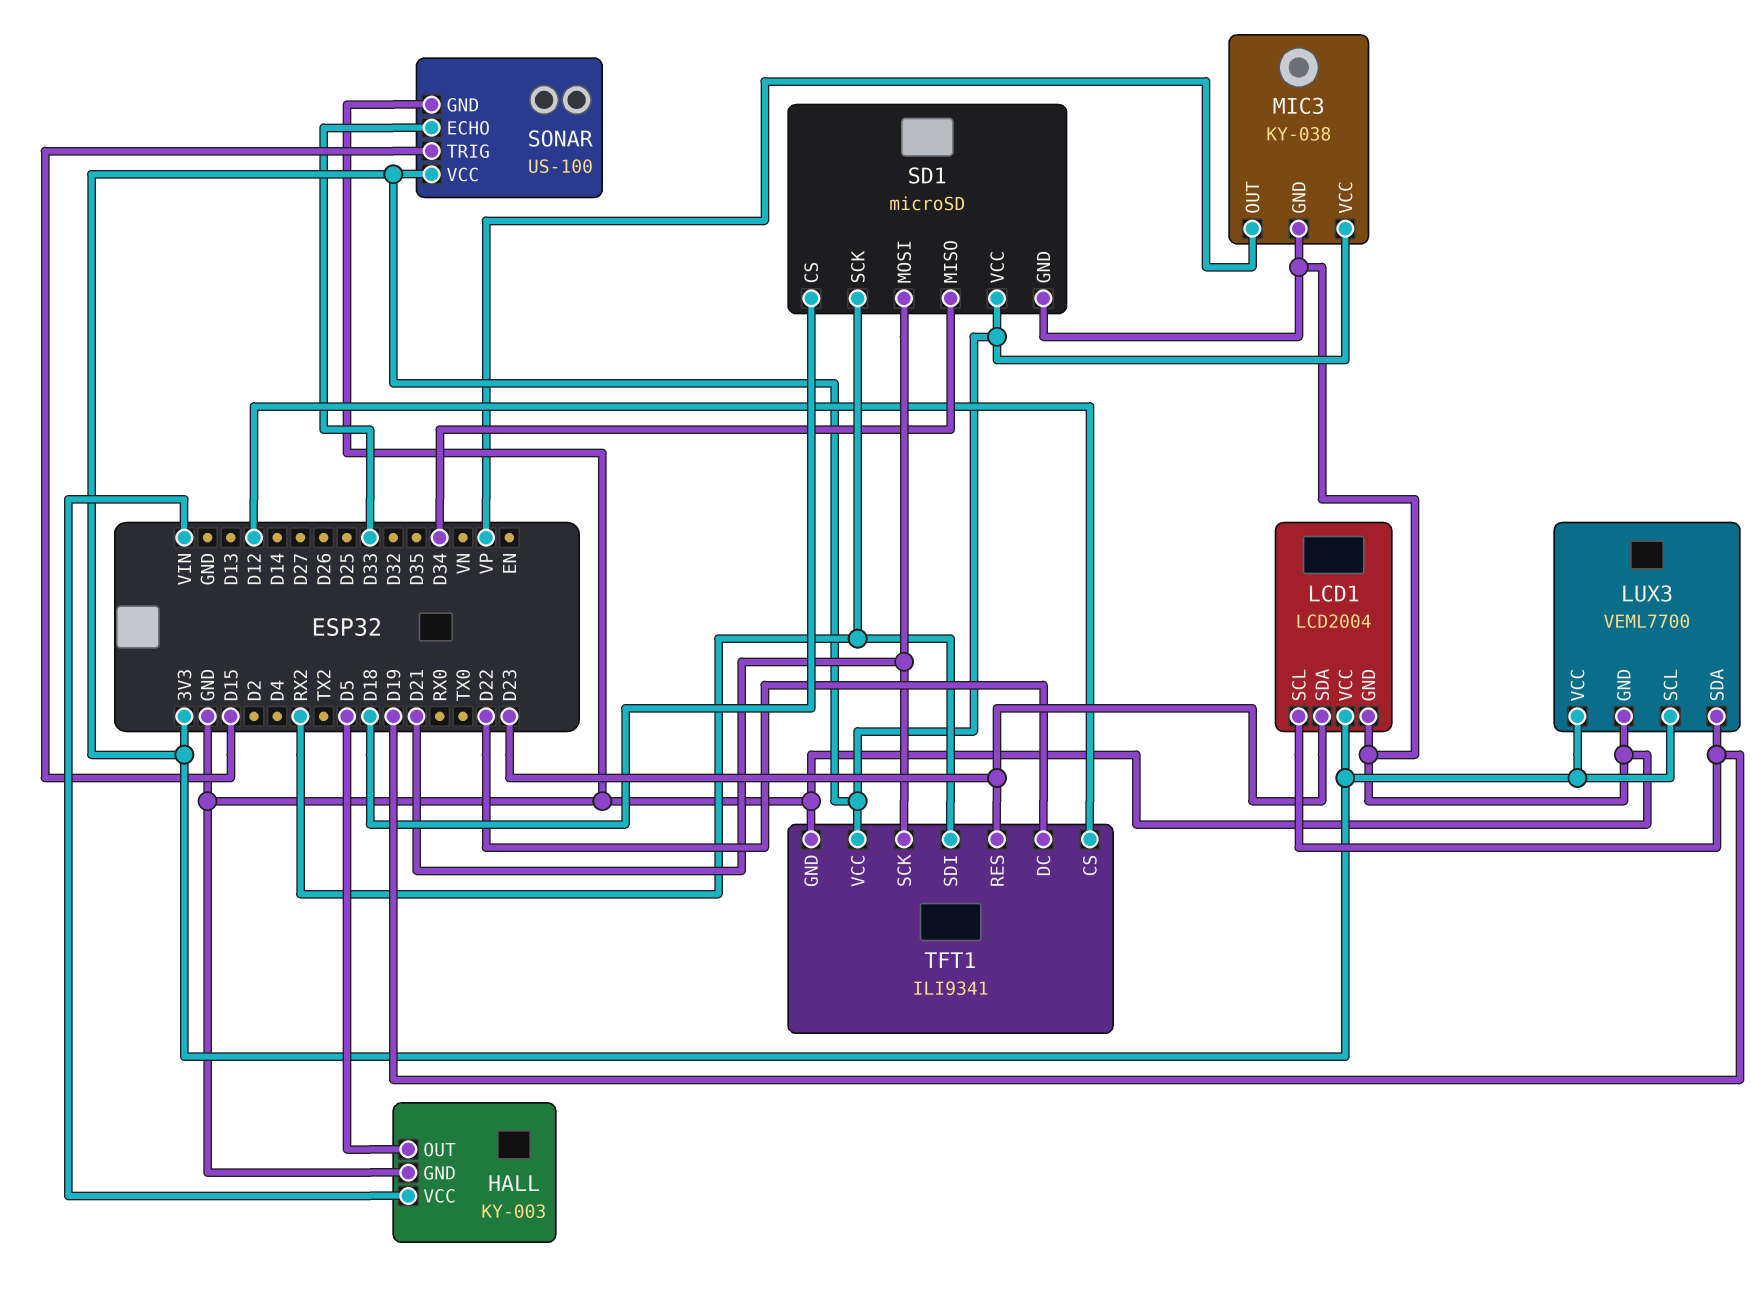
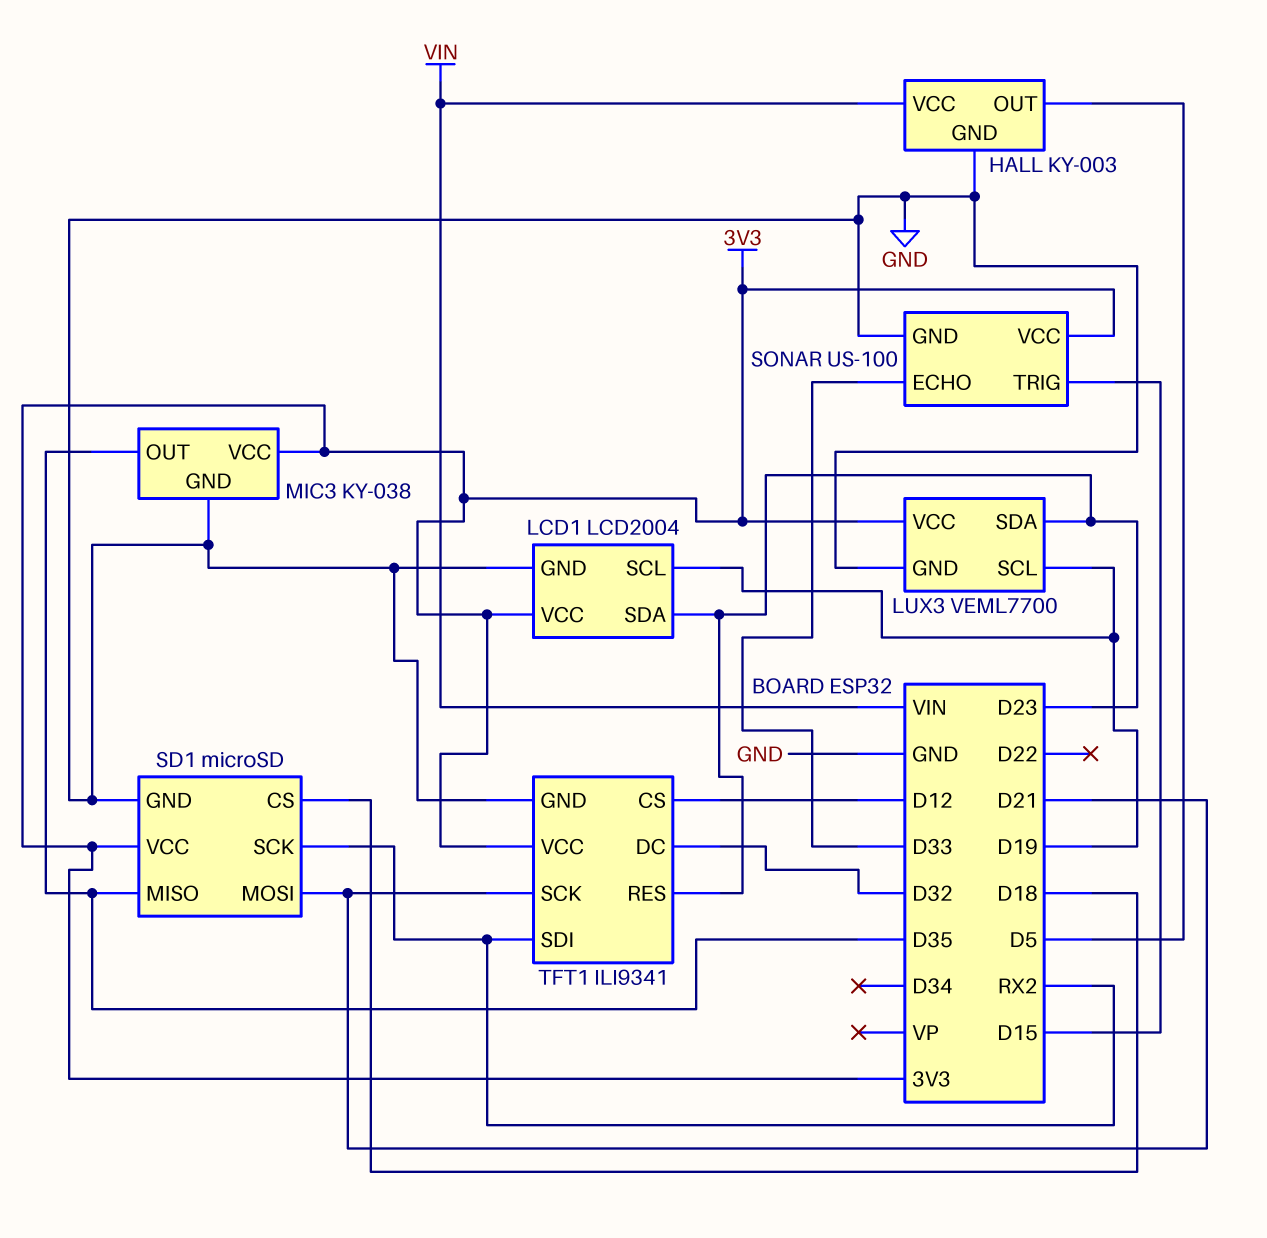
LUX3 pin SCL: 3V3 -> D19
LUX3 pin SDA: D19 -> D23
MIC3 pin OUT: VP -> D35
SD1 pin MISO: D34 -> D35
TFT1 pin DC: D22 -> D32

